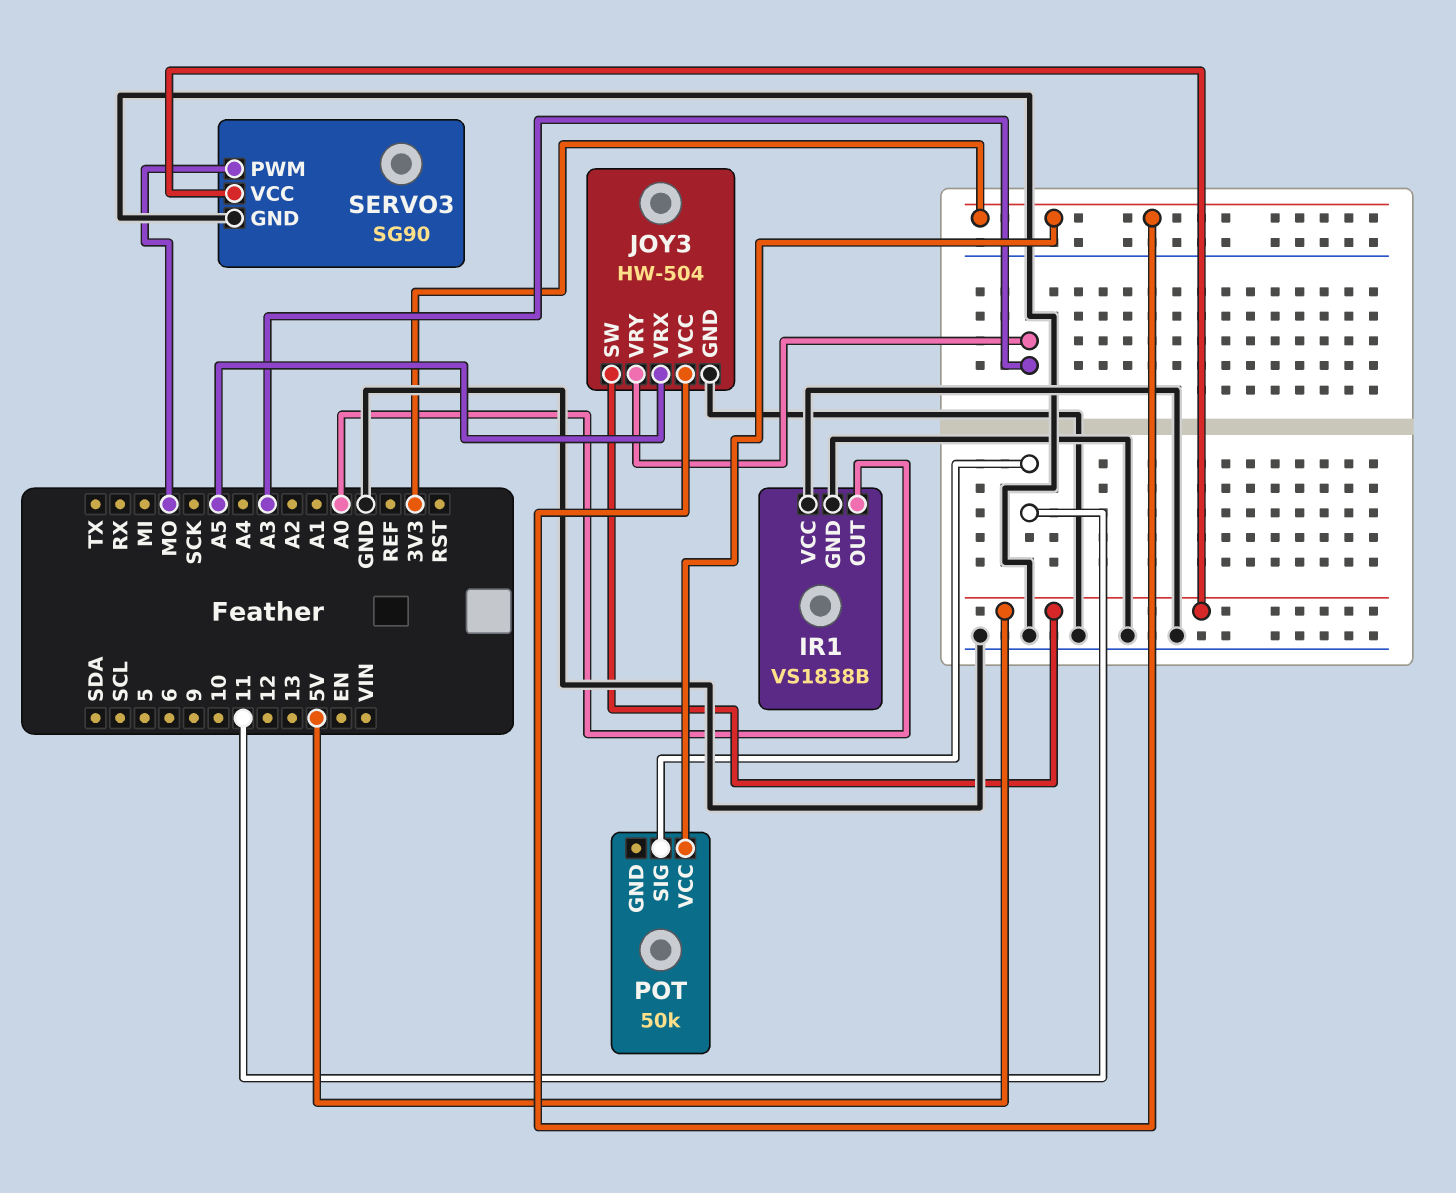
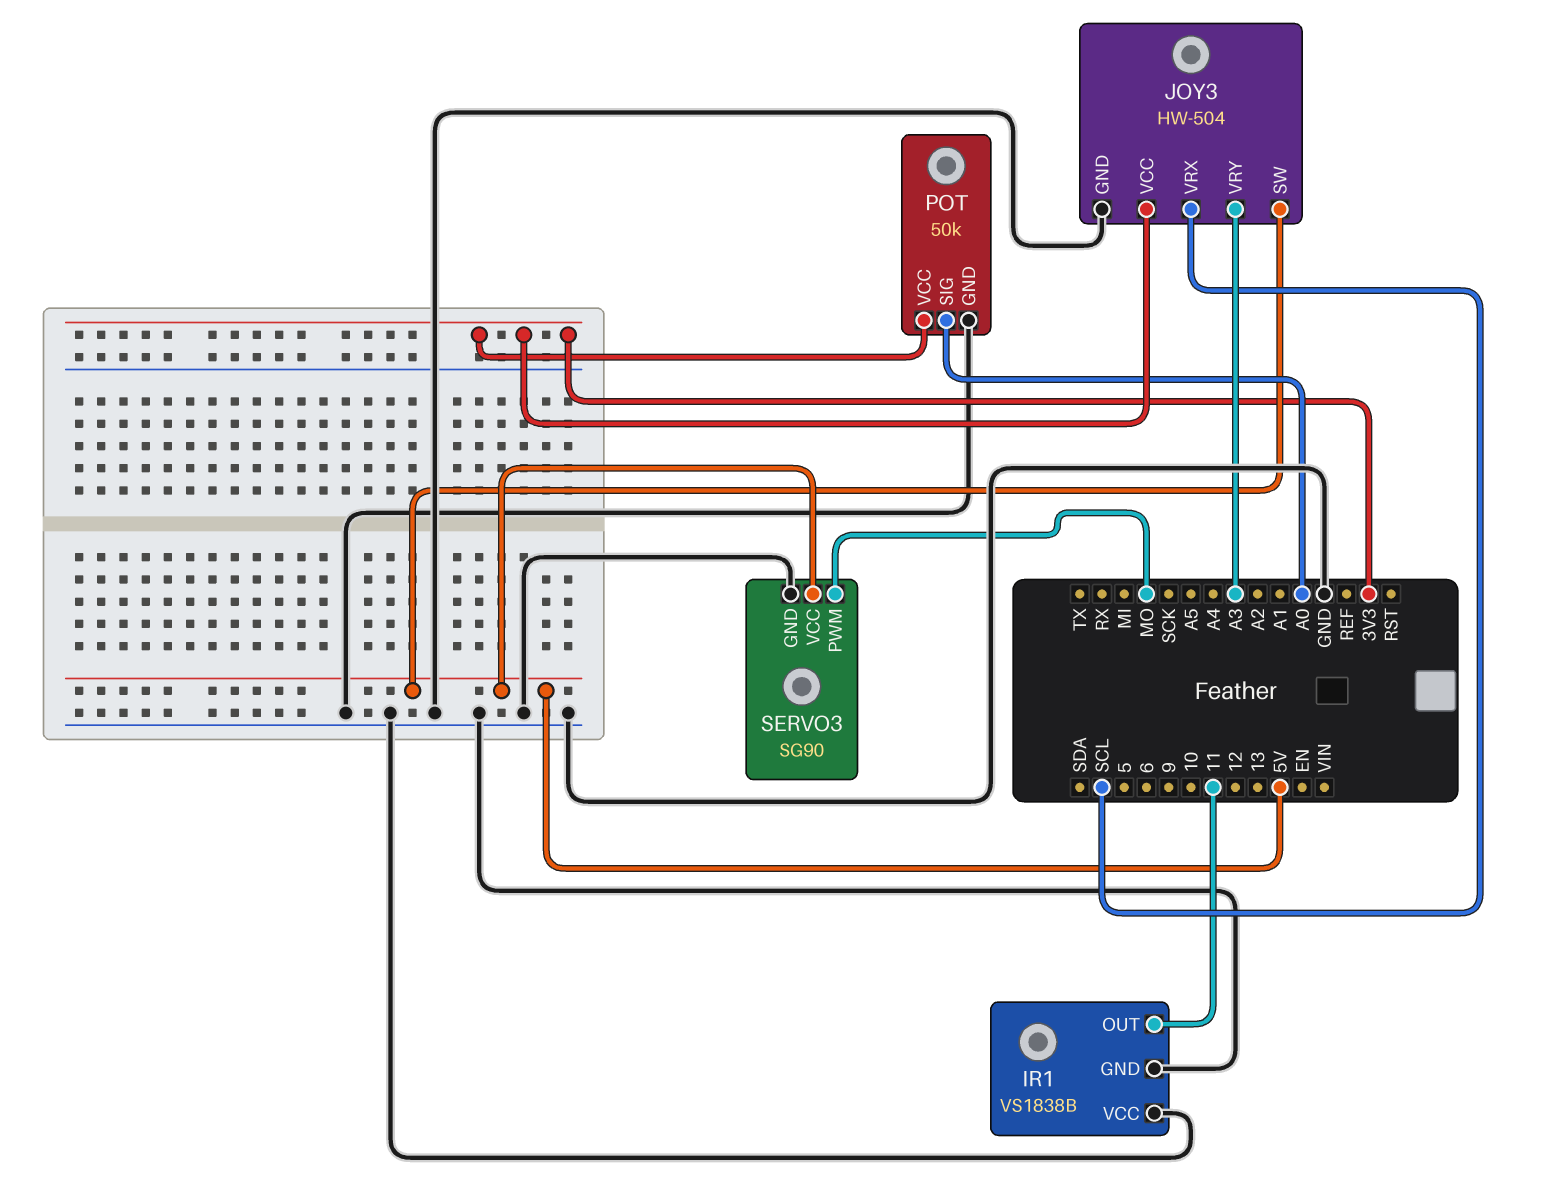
IR1 pin OUT: A0 -> 11
JOY3 pin VRX: A5 -> SCL
POT pin GND: none -> GND
POT pin SIG: 11 -> A0

